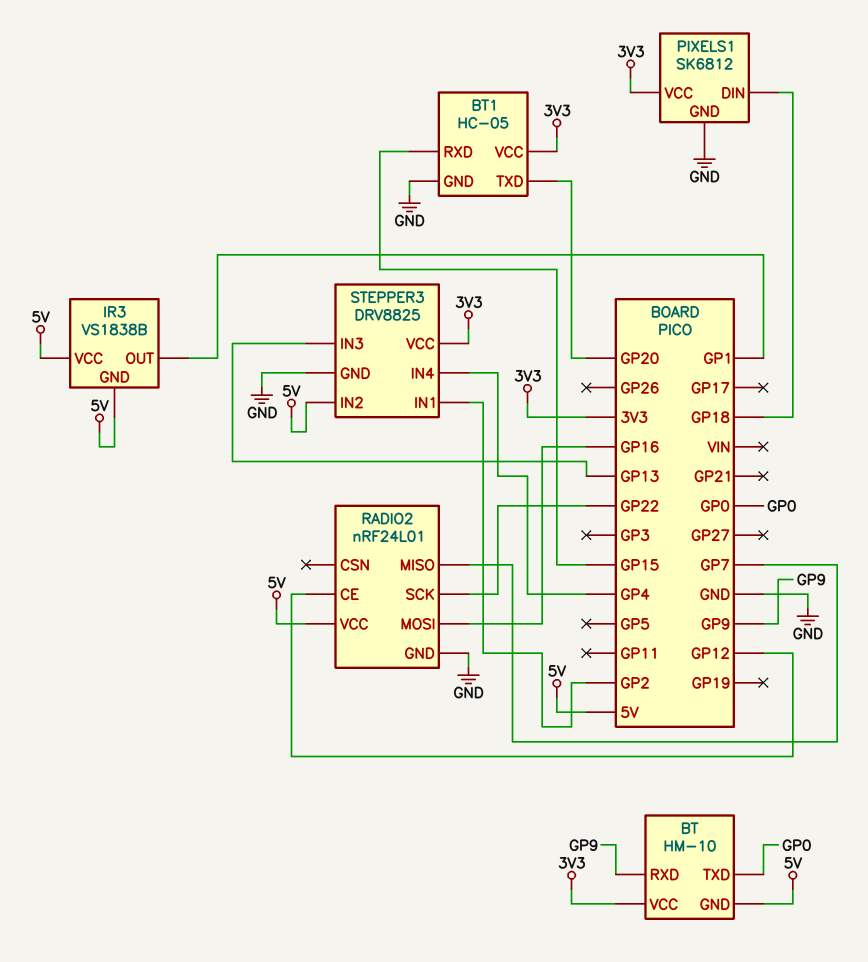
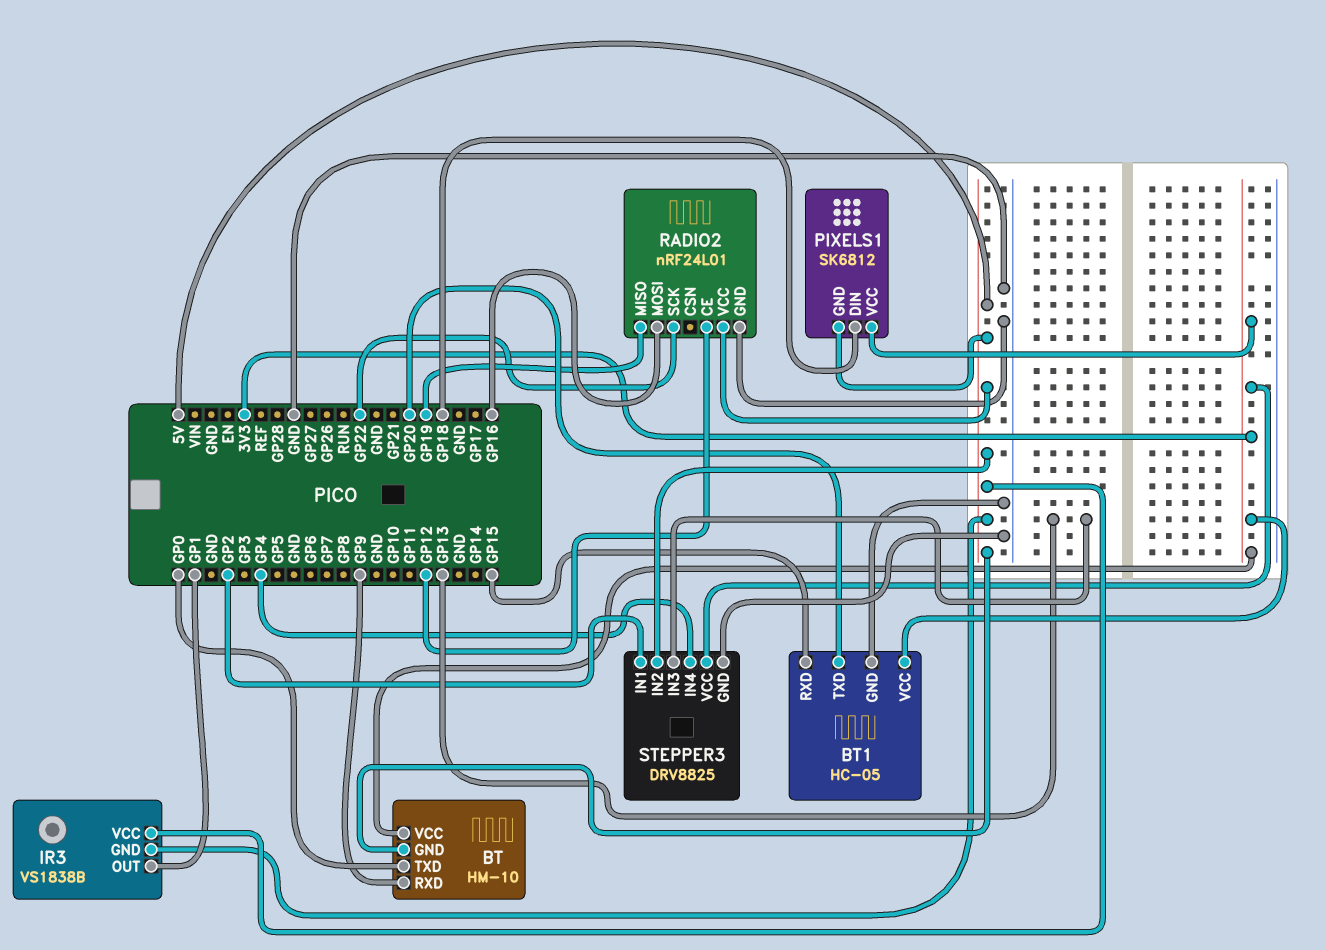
PIXELS1 pin GND: GND -> 5V
RADIO2 pin MISO: GP7 -> GP19

